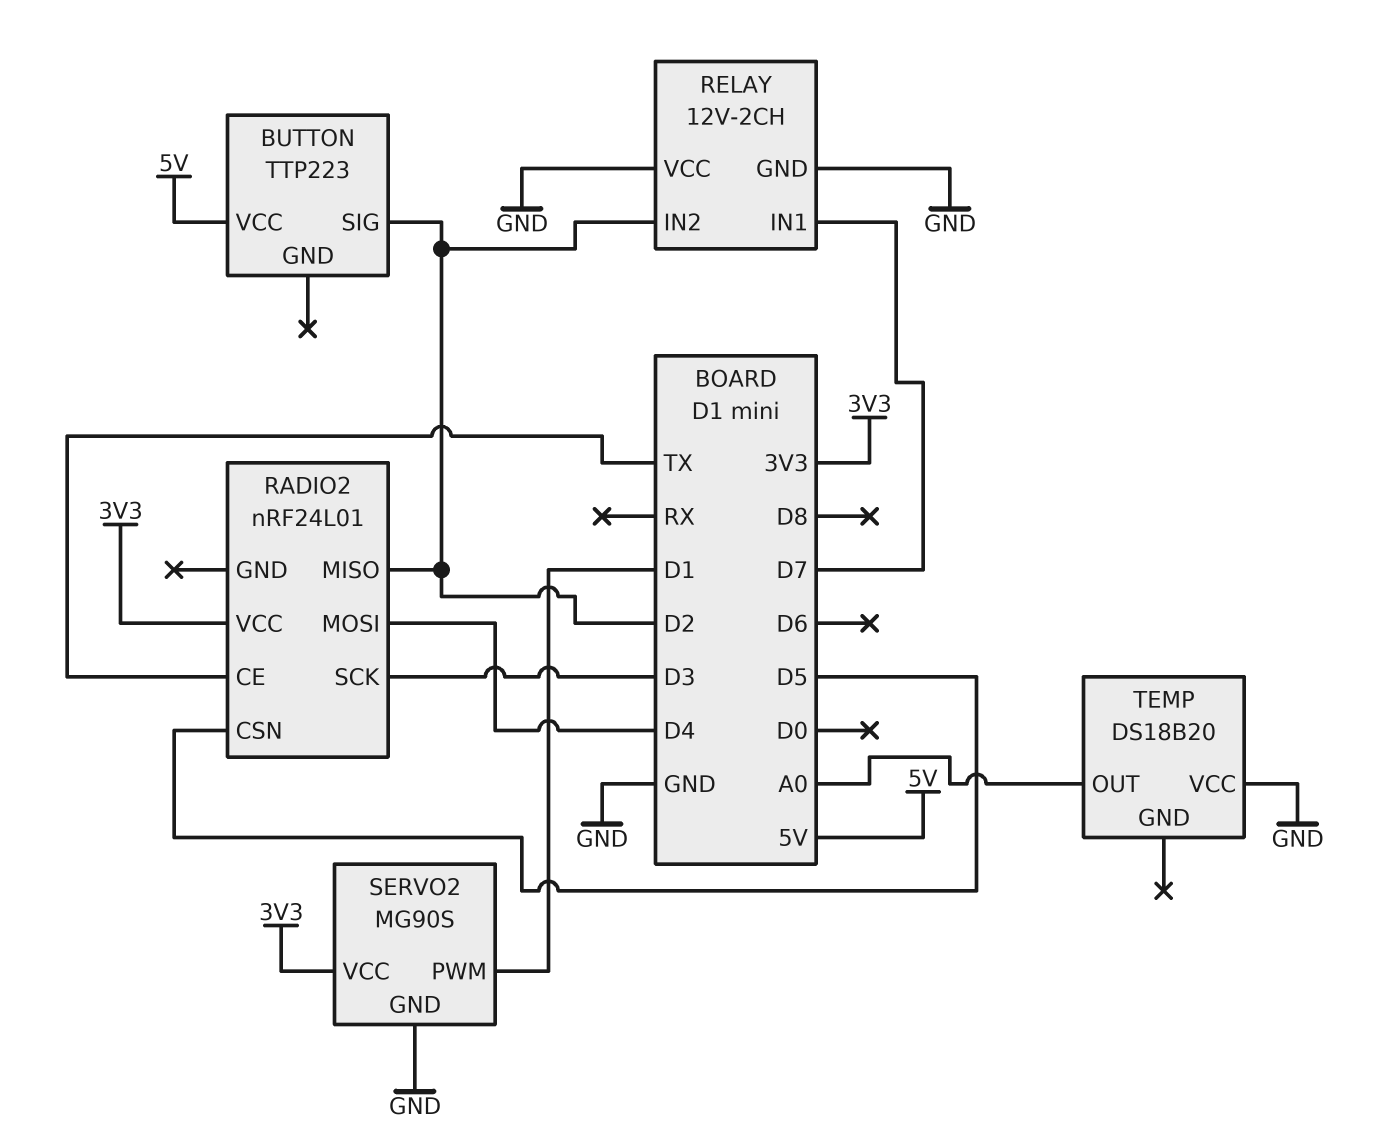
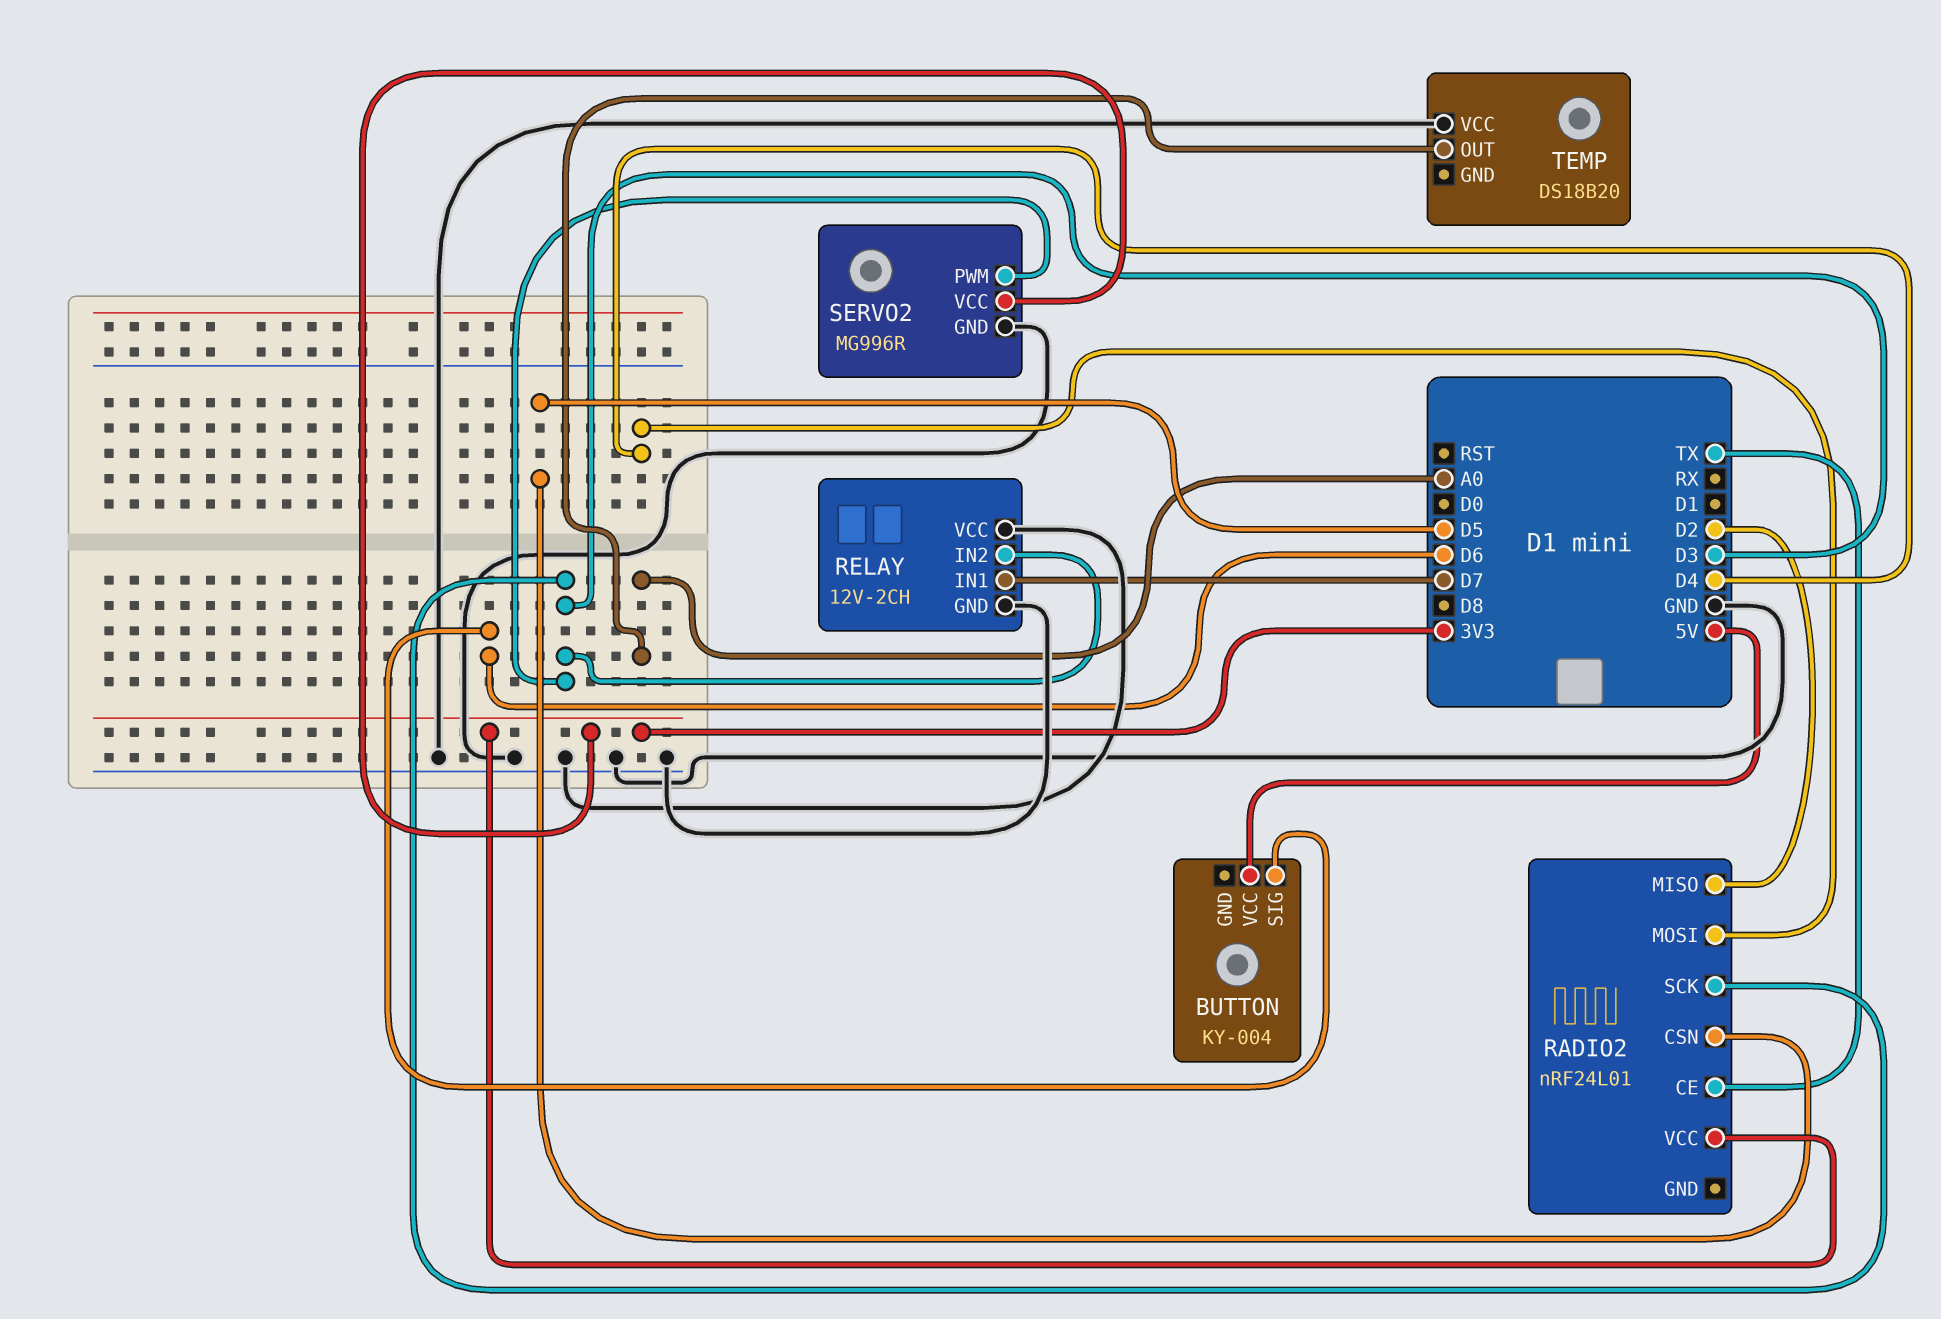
BUTTON: TTP223 -> KY-004
BUTTON pin SIG: D2 -> D6
RELAY pin IN2: D2 -> D3
SERVO2: MG90S -> MG996R
SERVO2 pin PWM: D1 -> D3

